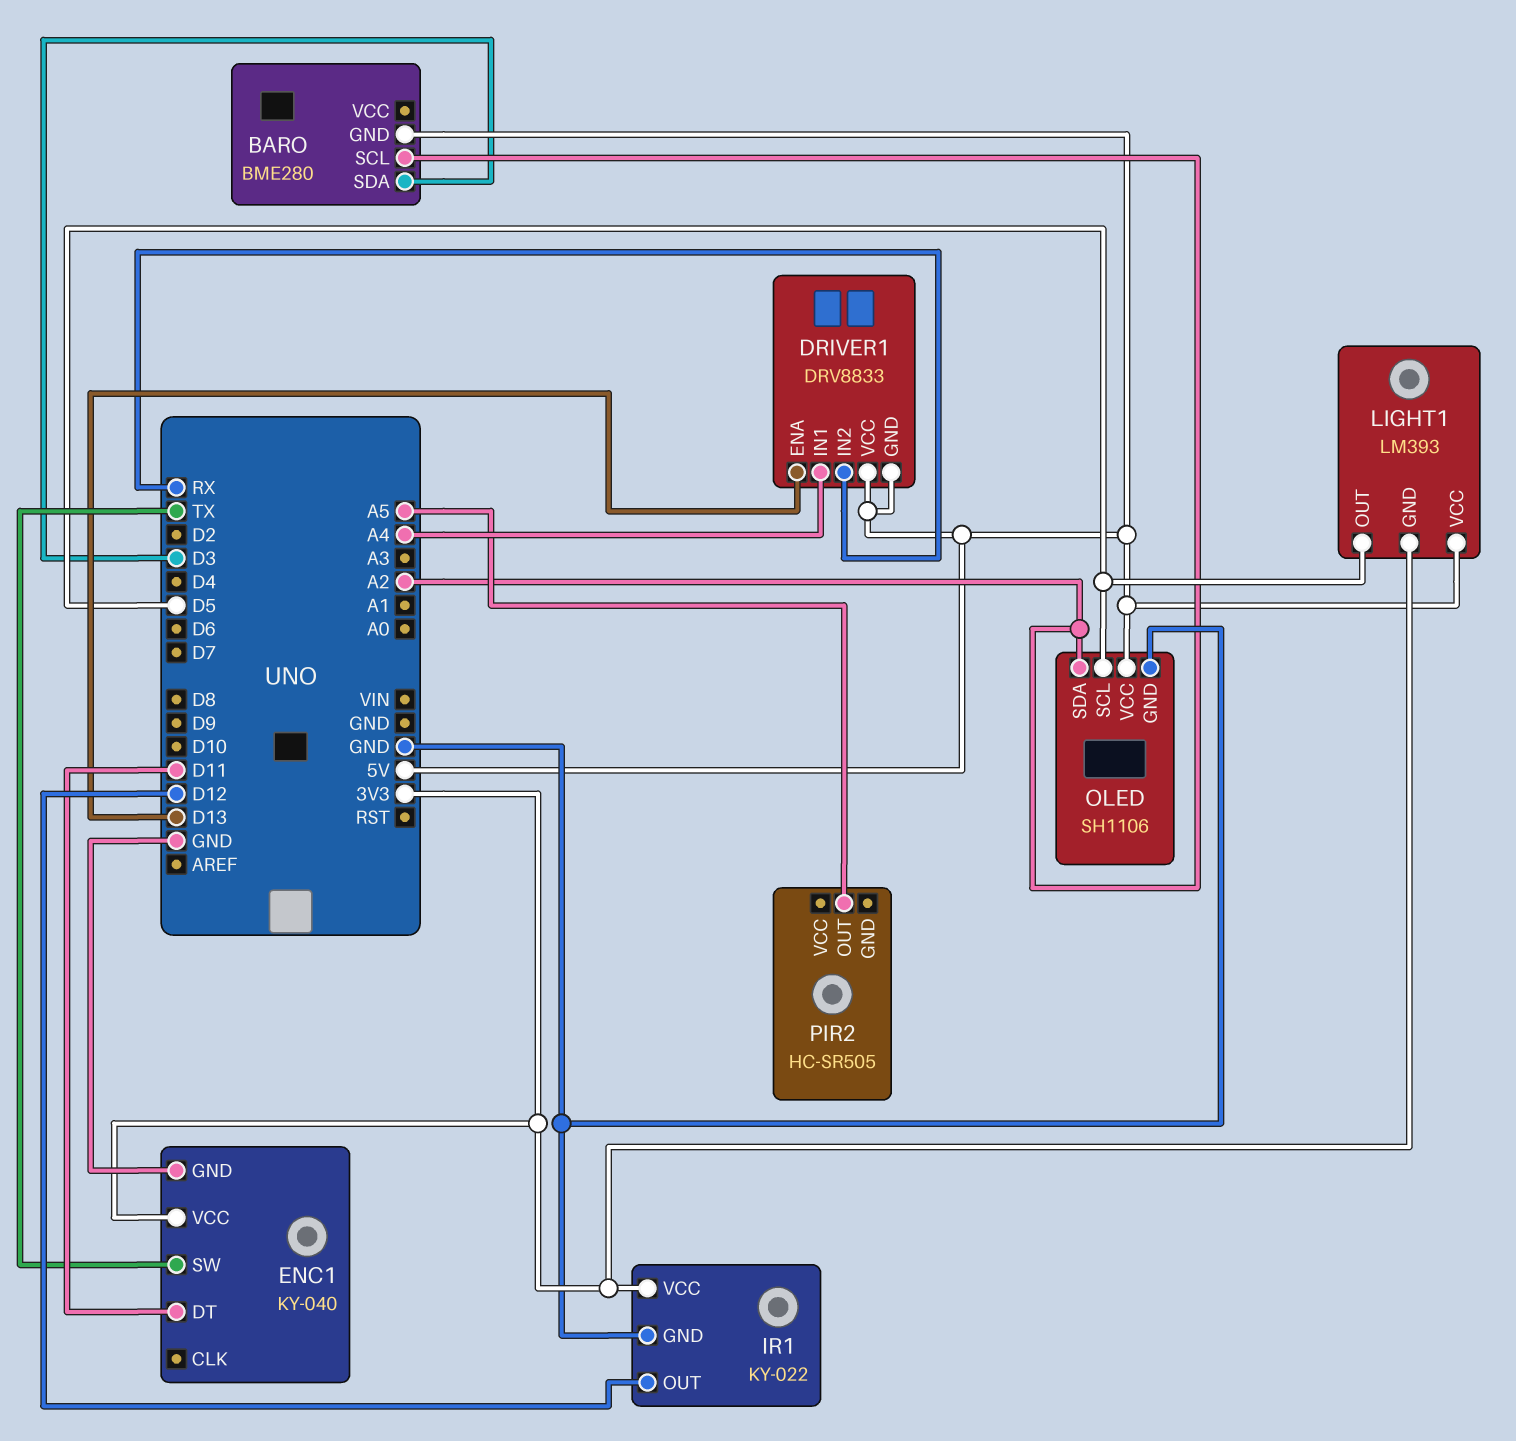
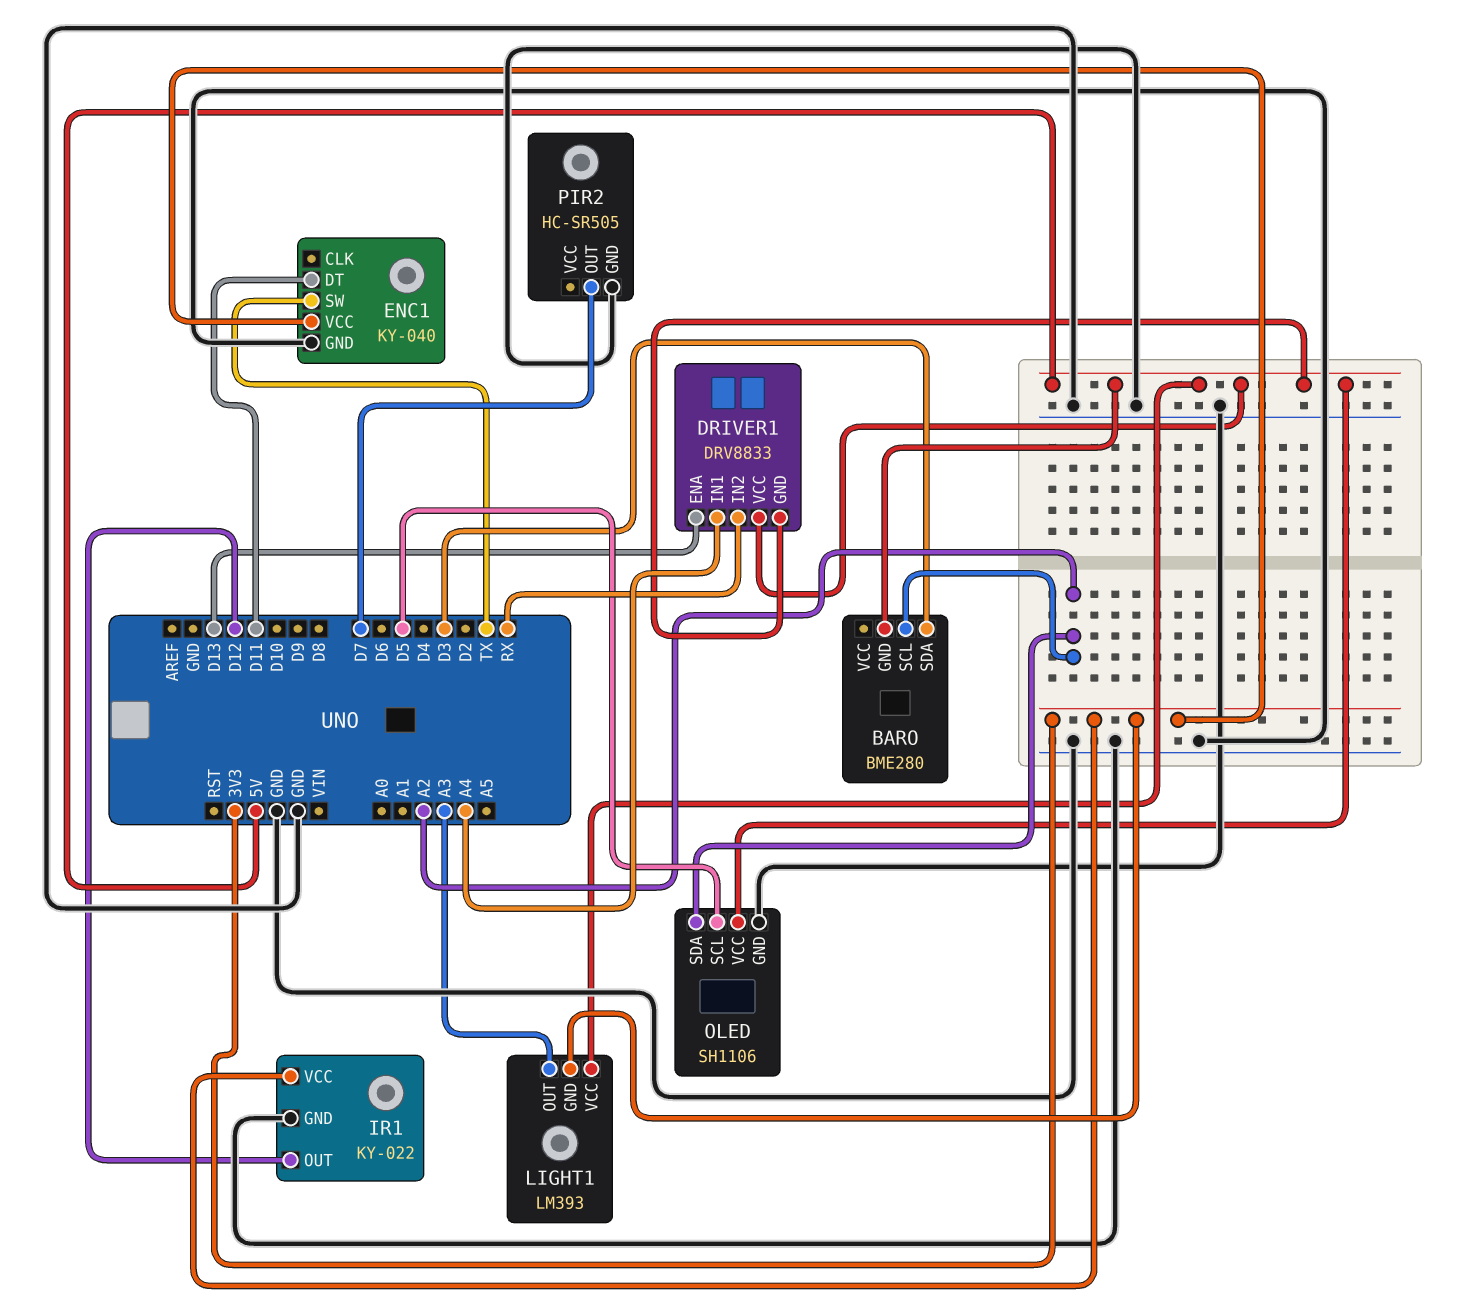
LIGHT1 pin OUT: D5 -> A3
PIR2 pin GND: none -> GND
PIR2 pin OUT: A5 -> D7

